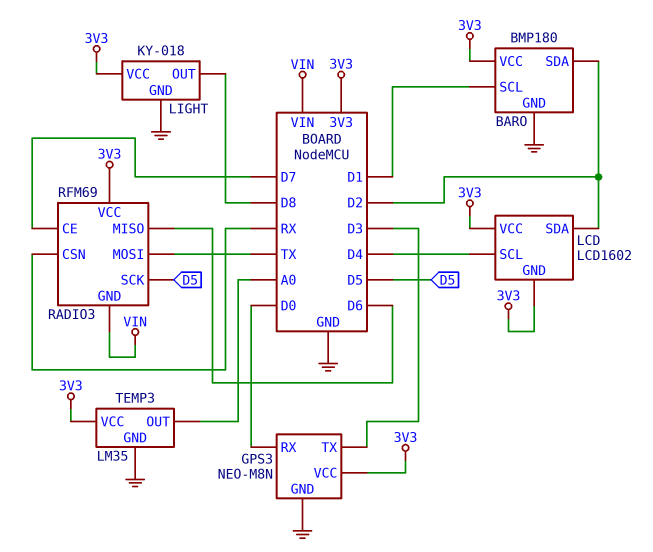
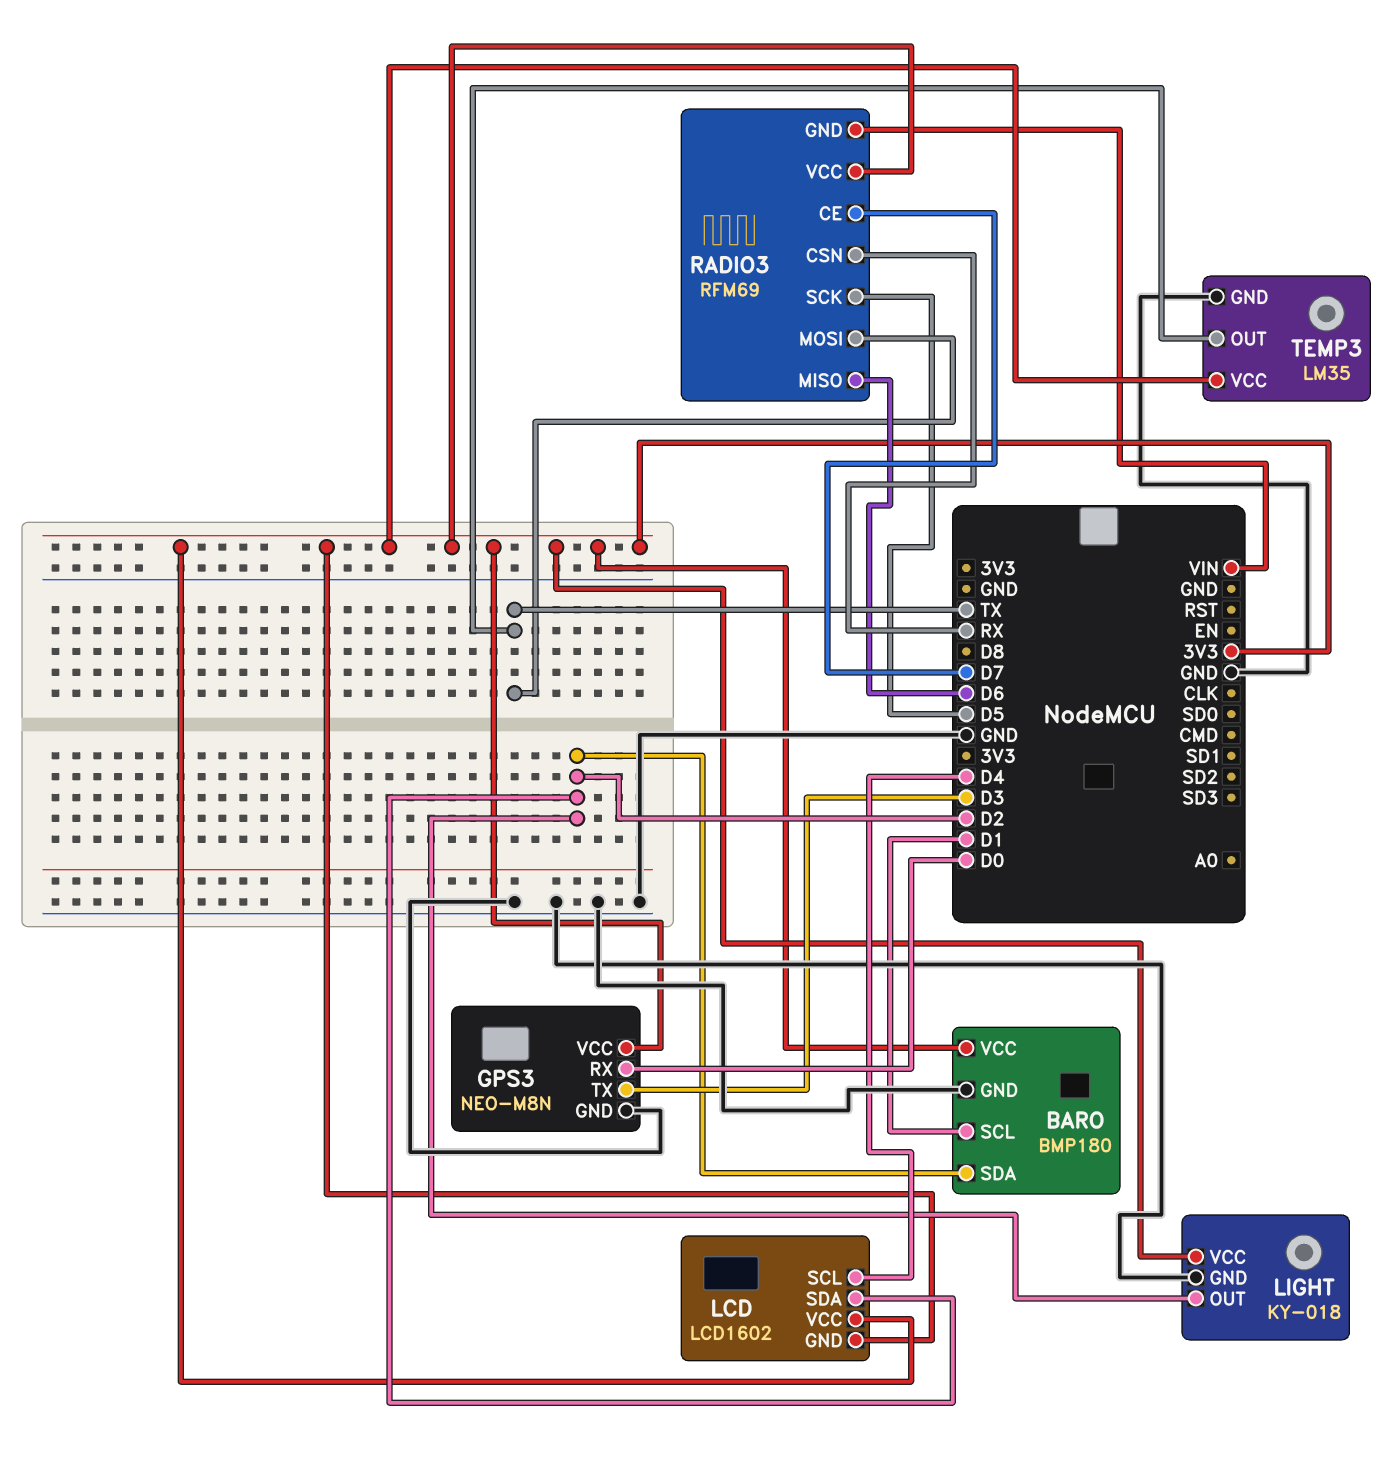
LIGHT pin OUT: D8 -> D2
TEMP3 pin OUT: A0 -> TX

